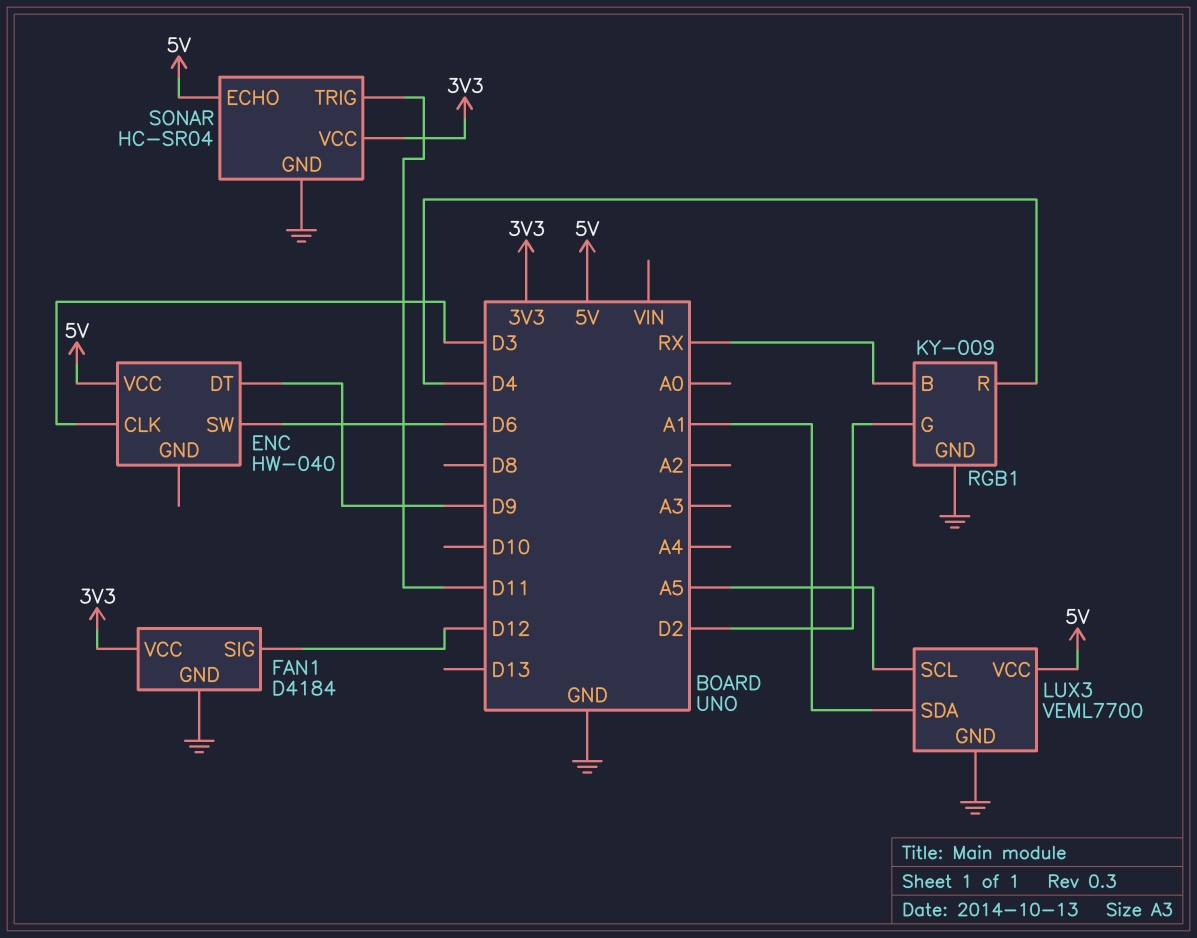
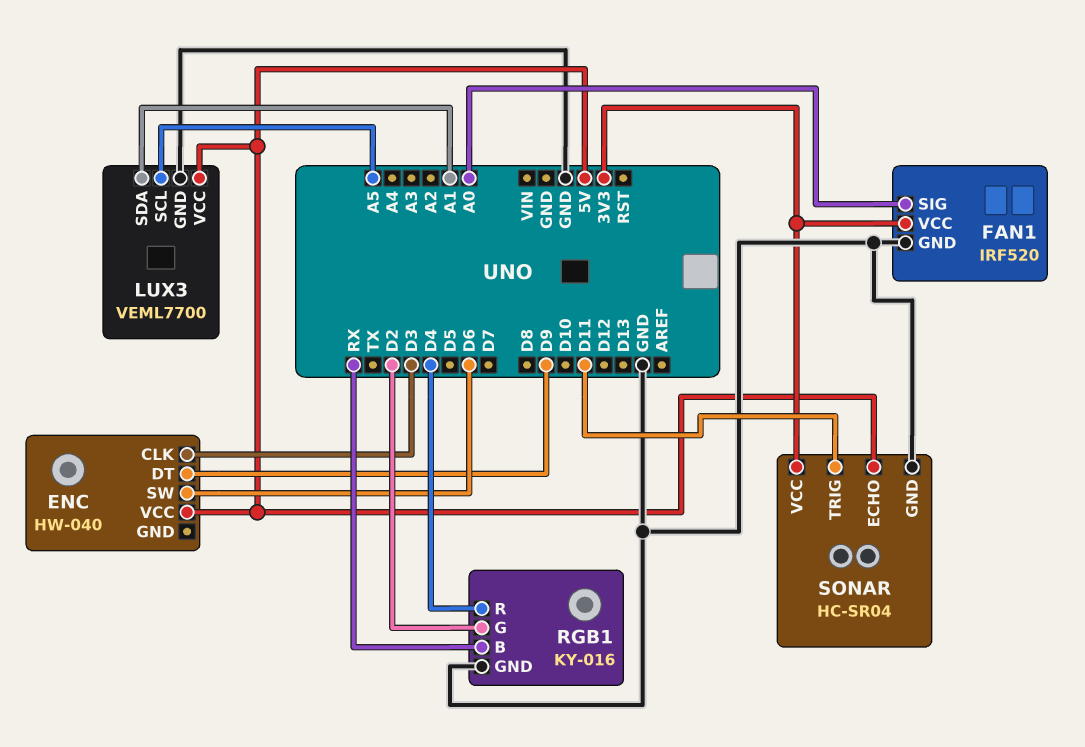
FAN1: D4184 -> IRF520
FAN1 pin SIG: D12 -> A0
RGB1: KY-009 -> KY-016

